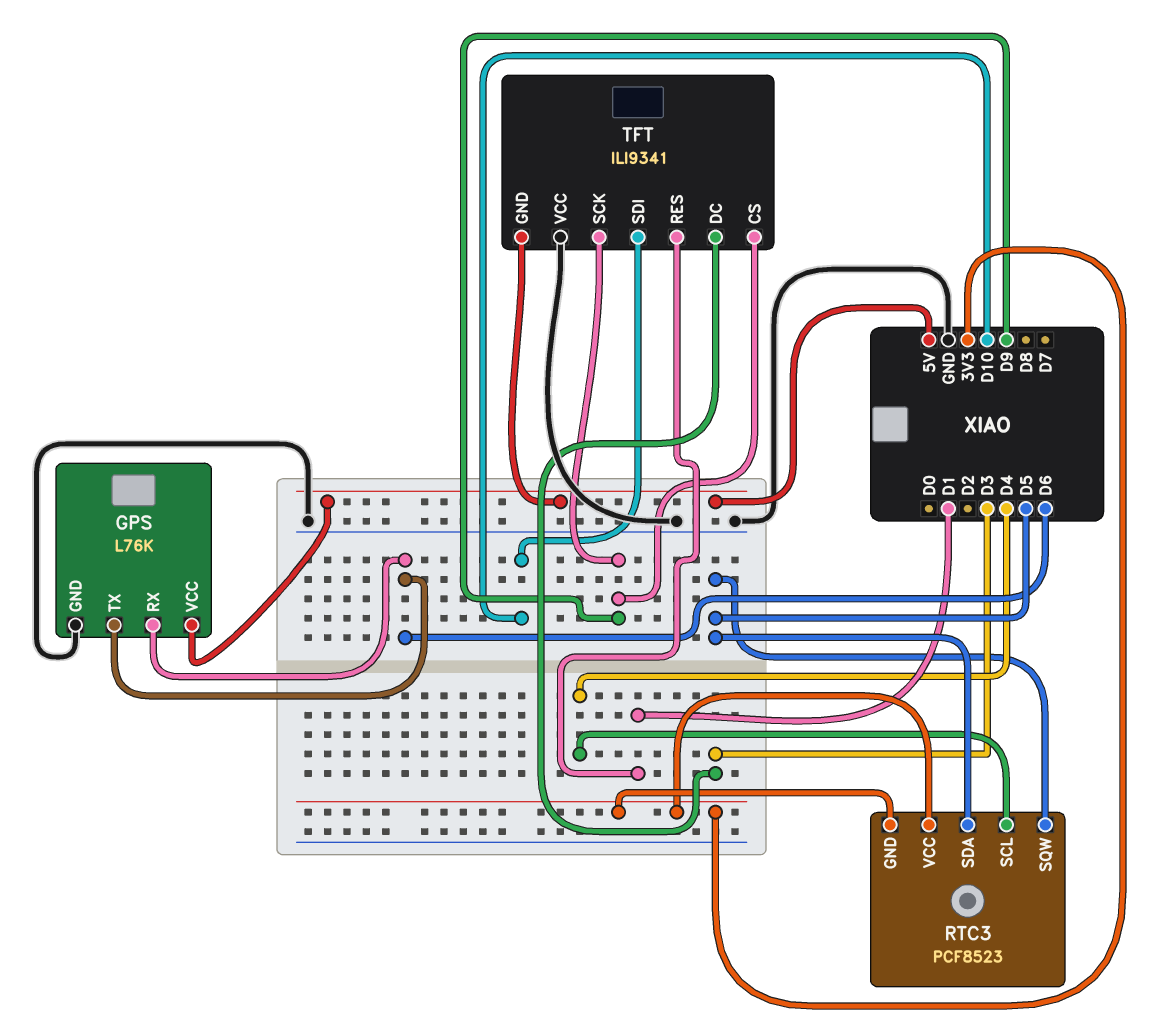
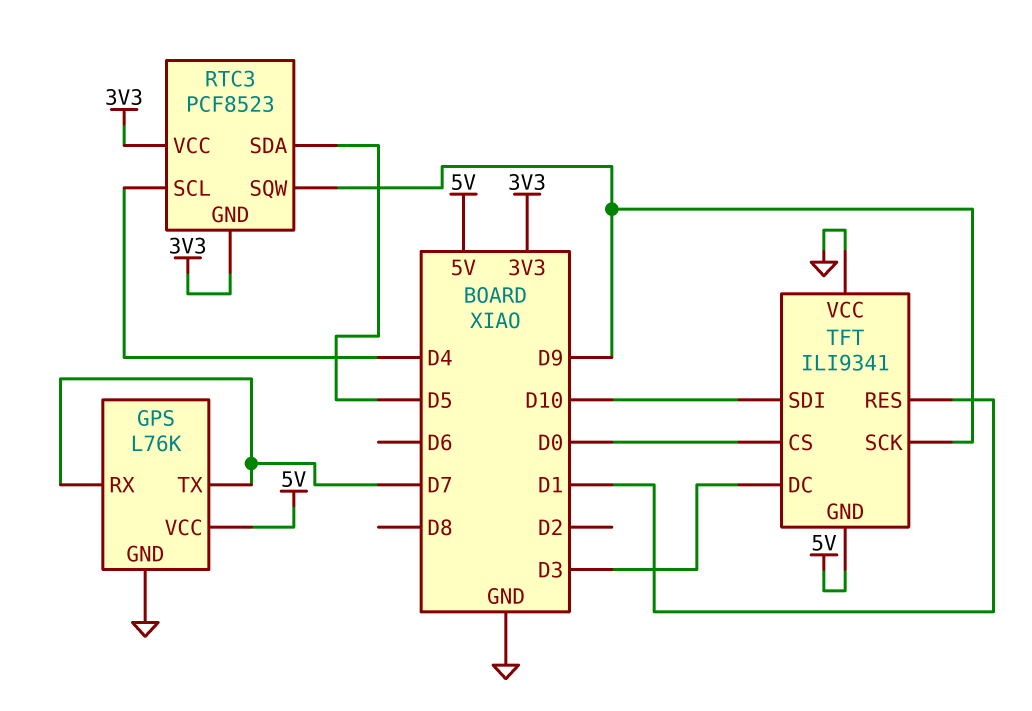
GPS pin RX: D6 -> D7
GPS pin TX: D6 -> D7
RTC3 pin SQW: D5 -> D9
TFT pin CS: D9 -> D0

